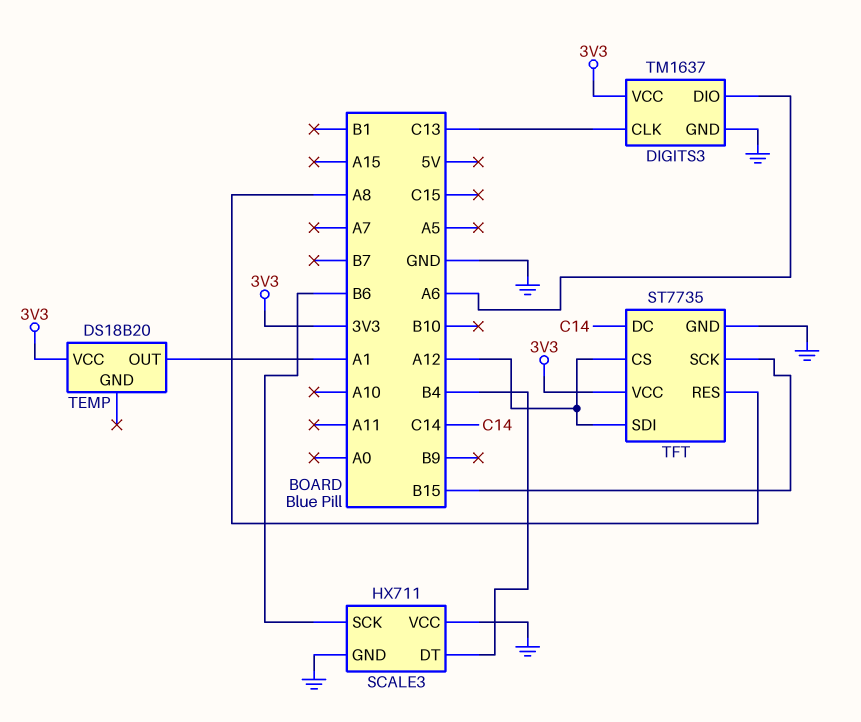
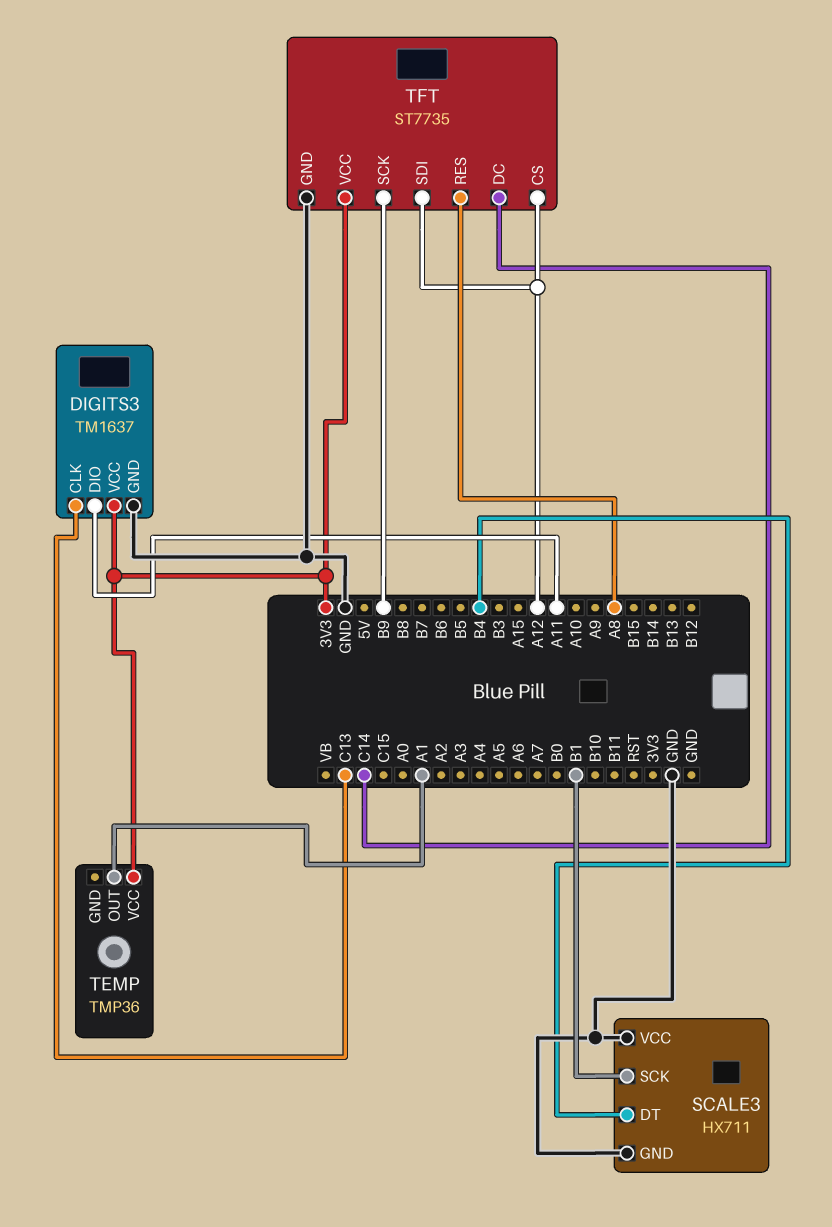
DIGITS3 pin DIO: A6 -> A11
SCALE3 pin SCK: B6 -> B1
TEMP: DS18B20 -> TMP36
TFT pin SCK: B15 -> B9

